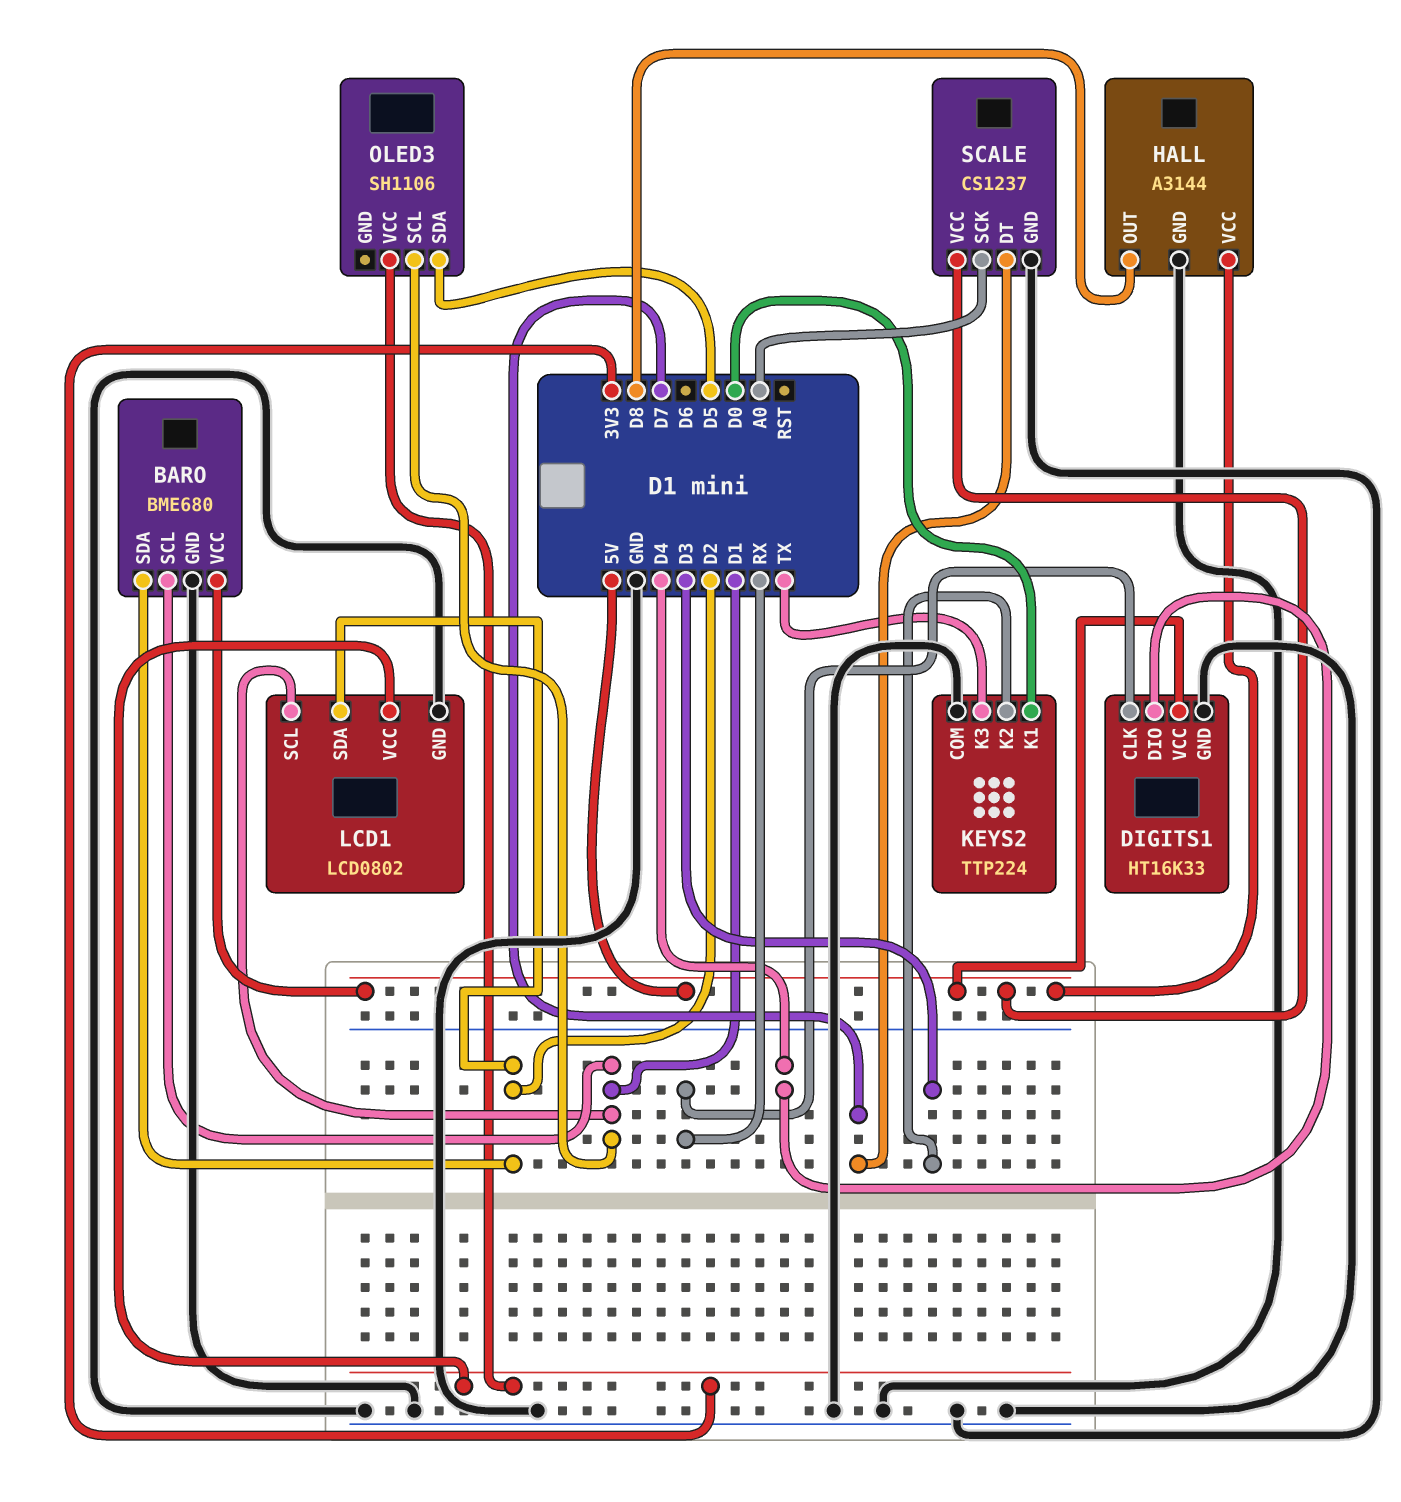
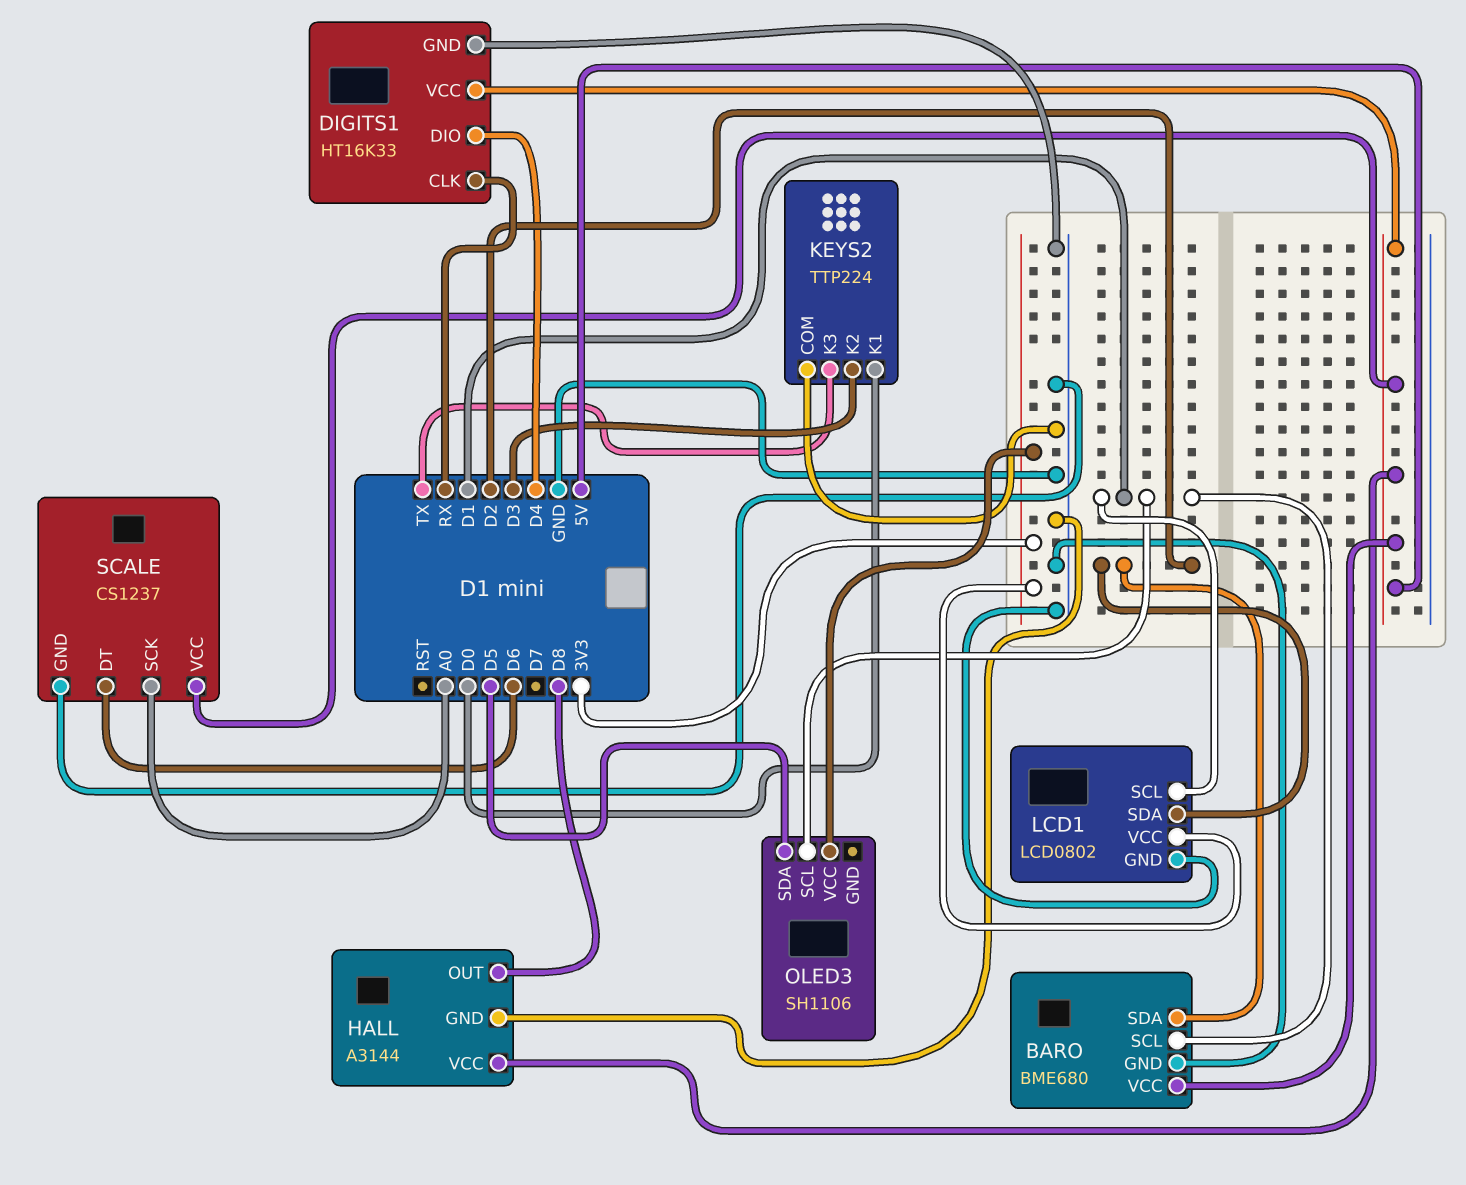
SCALE pin DT: D7 -> D6

